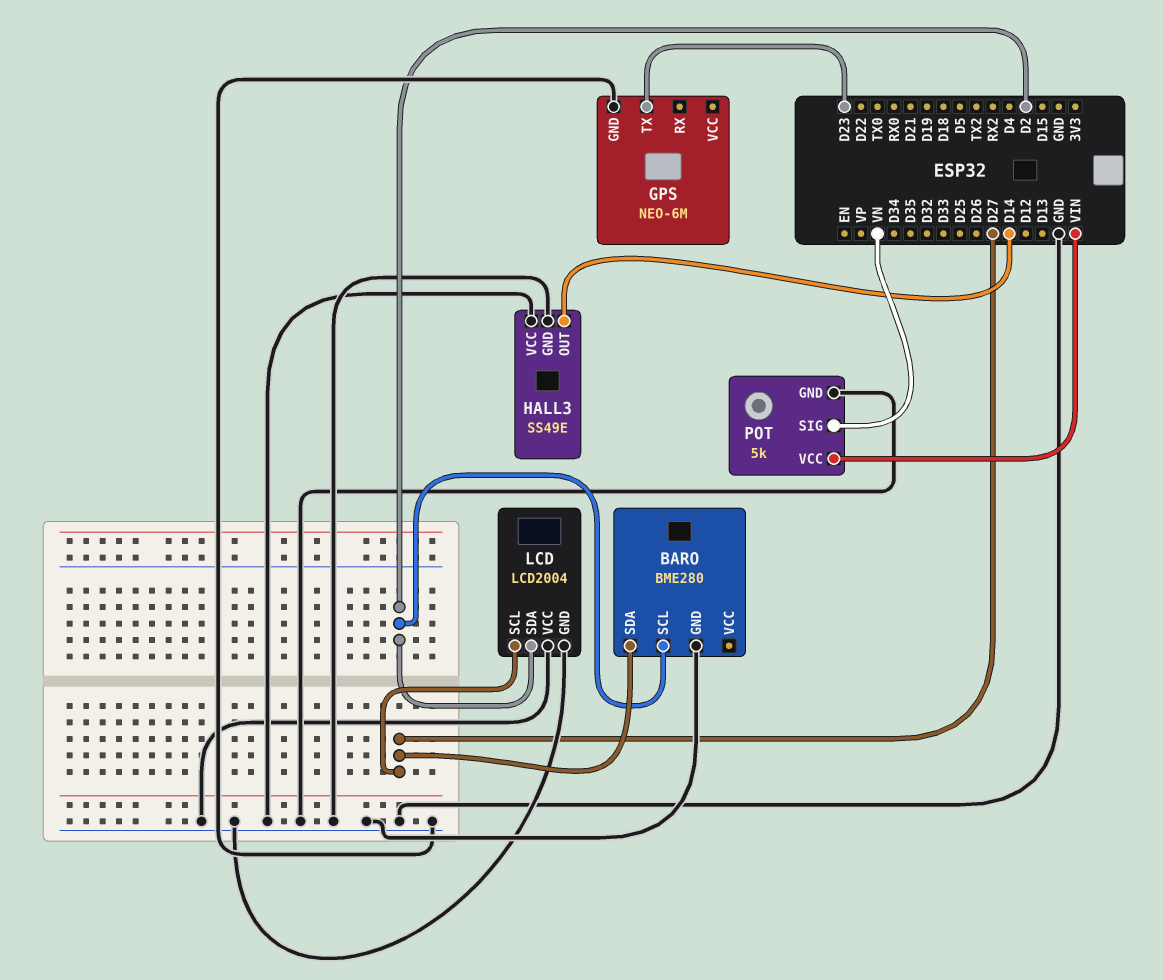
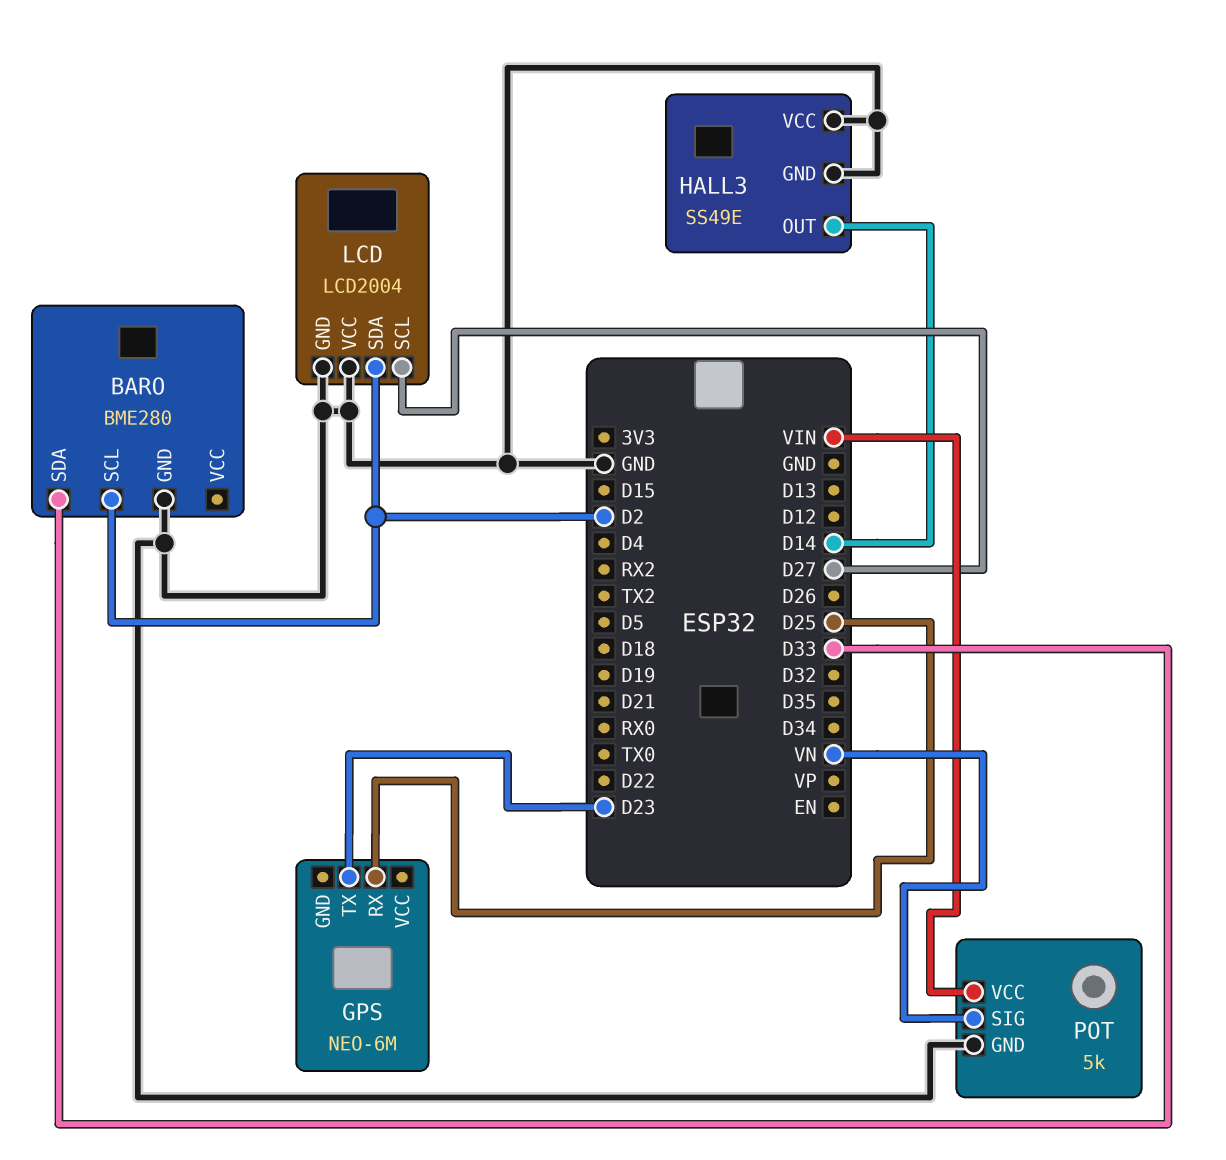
BARO pin SDA: D27 -> D33
GPS pin GND: GND -> none
GPS pin RX: none -> D25

